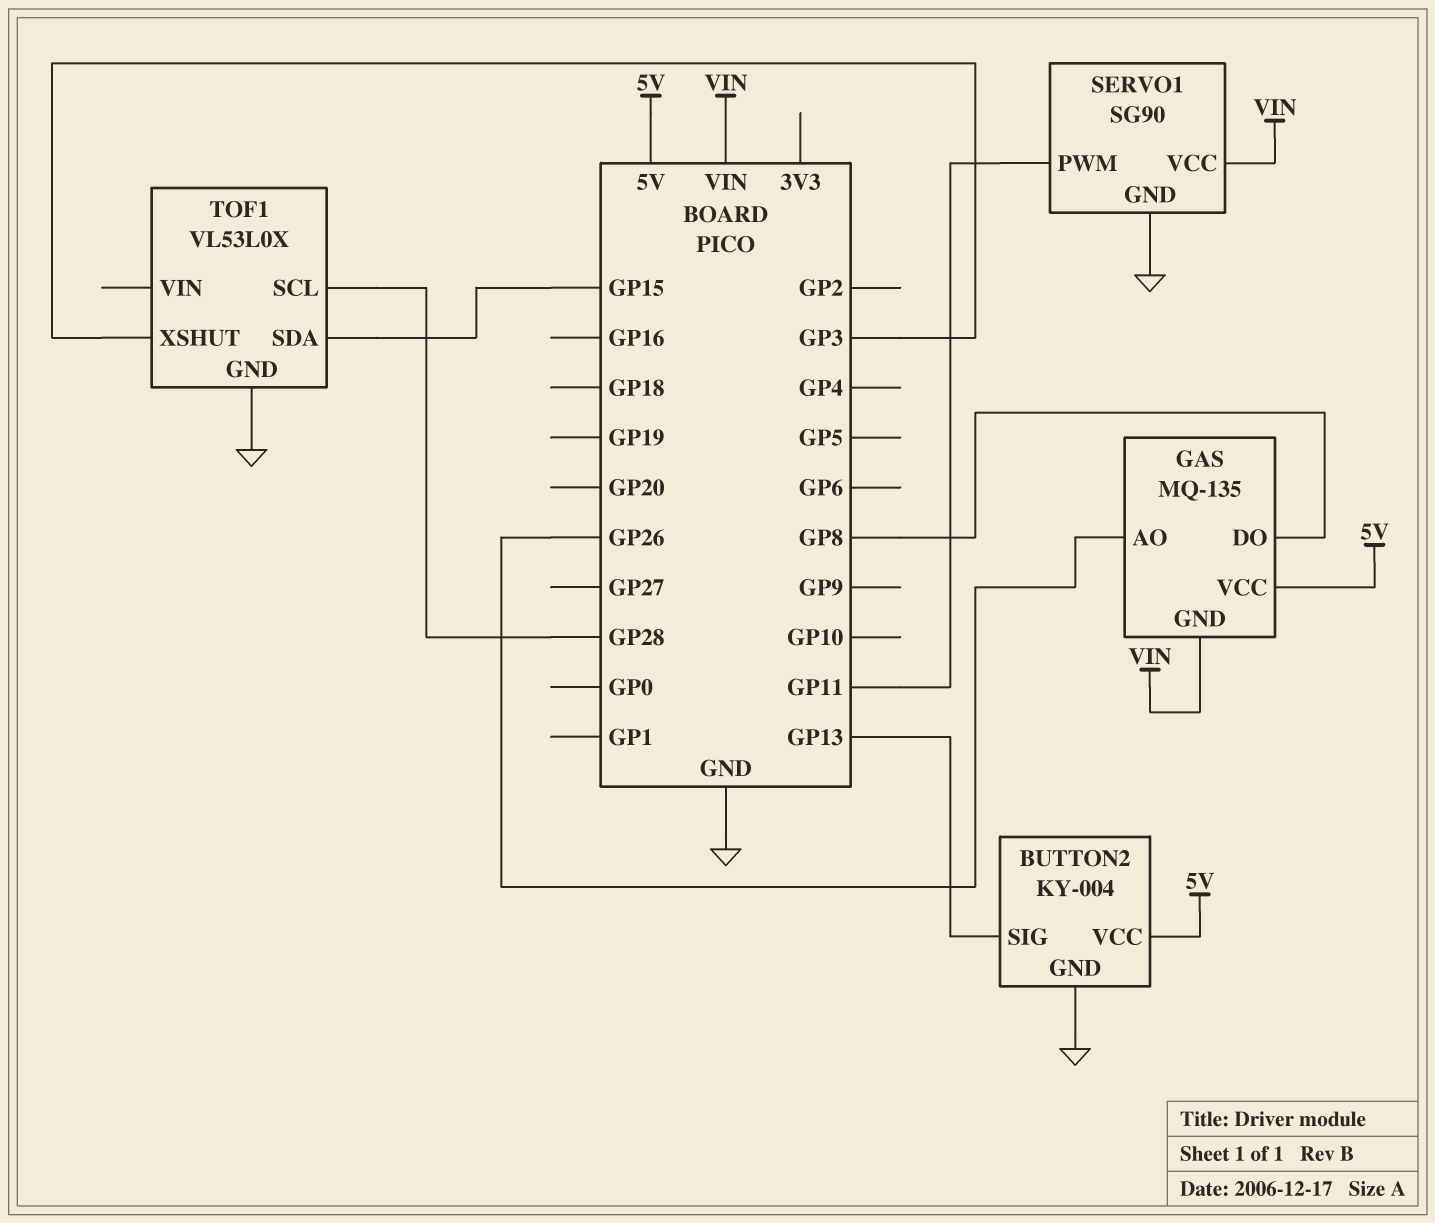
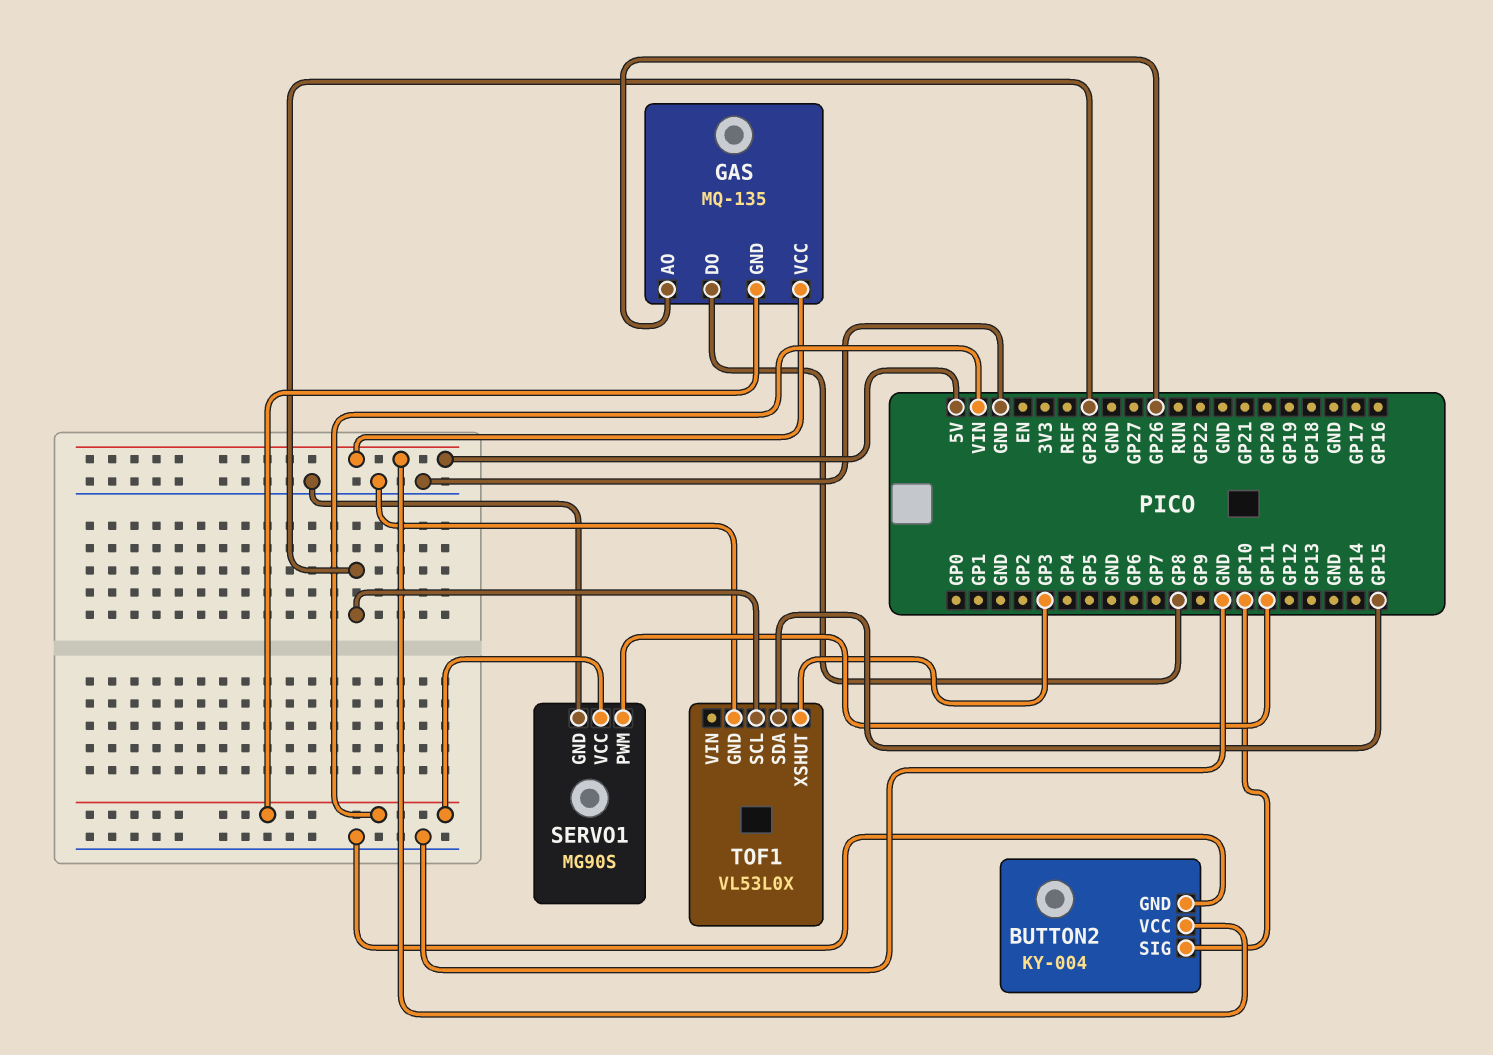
BUTTON2 pin SIG: GP13 -> GP10
SERVO1: SG90 -> MG90S

